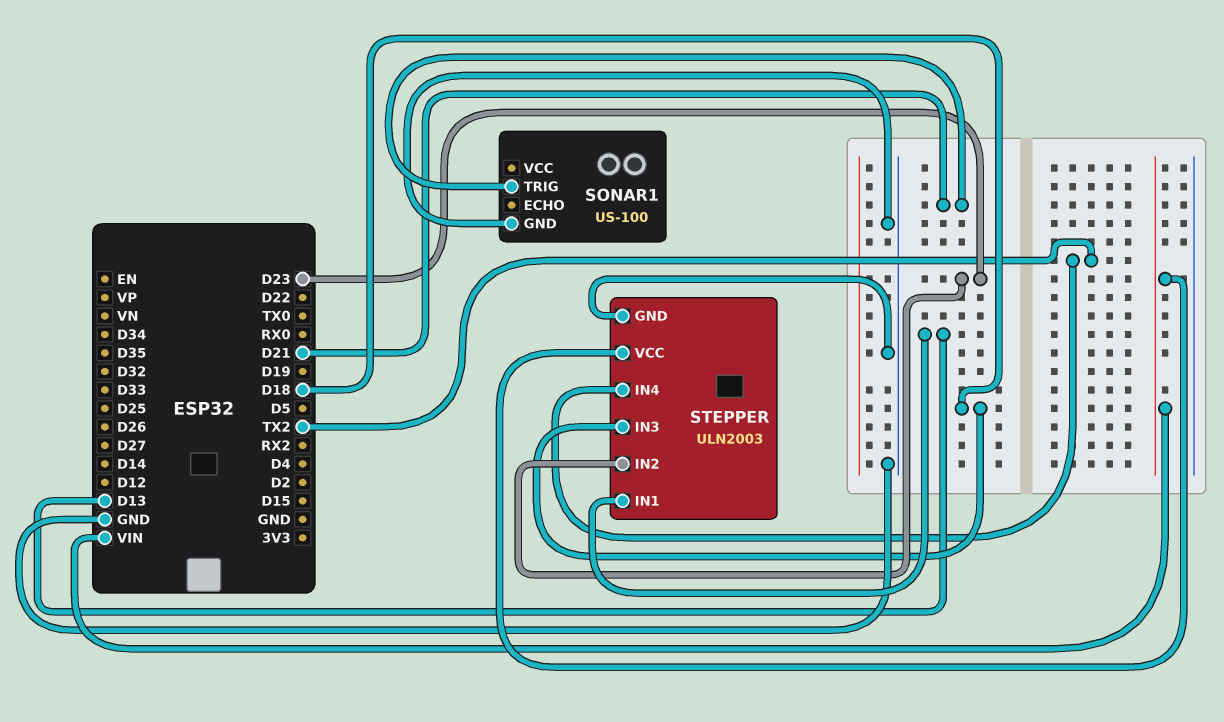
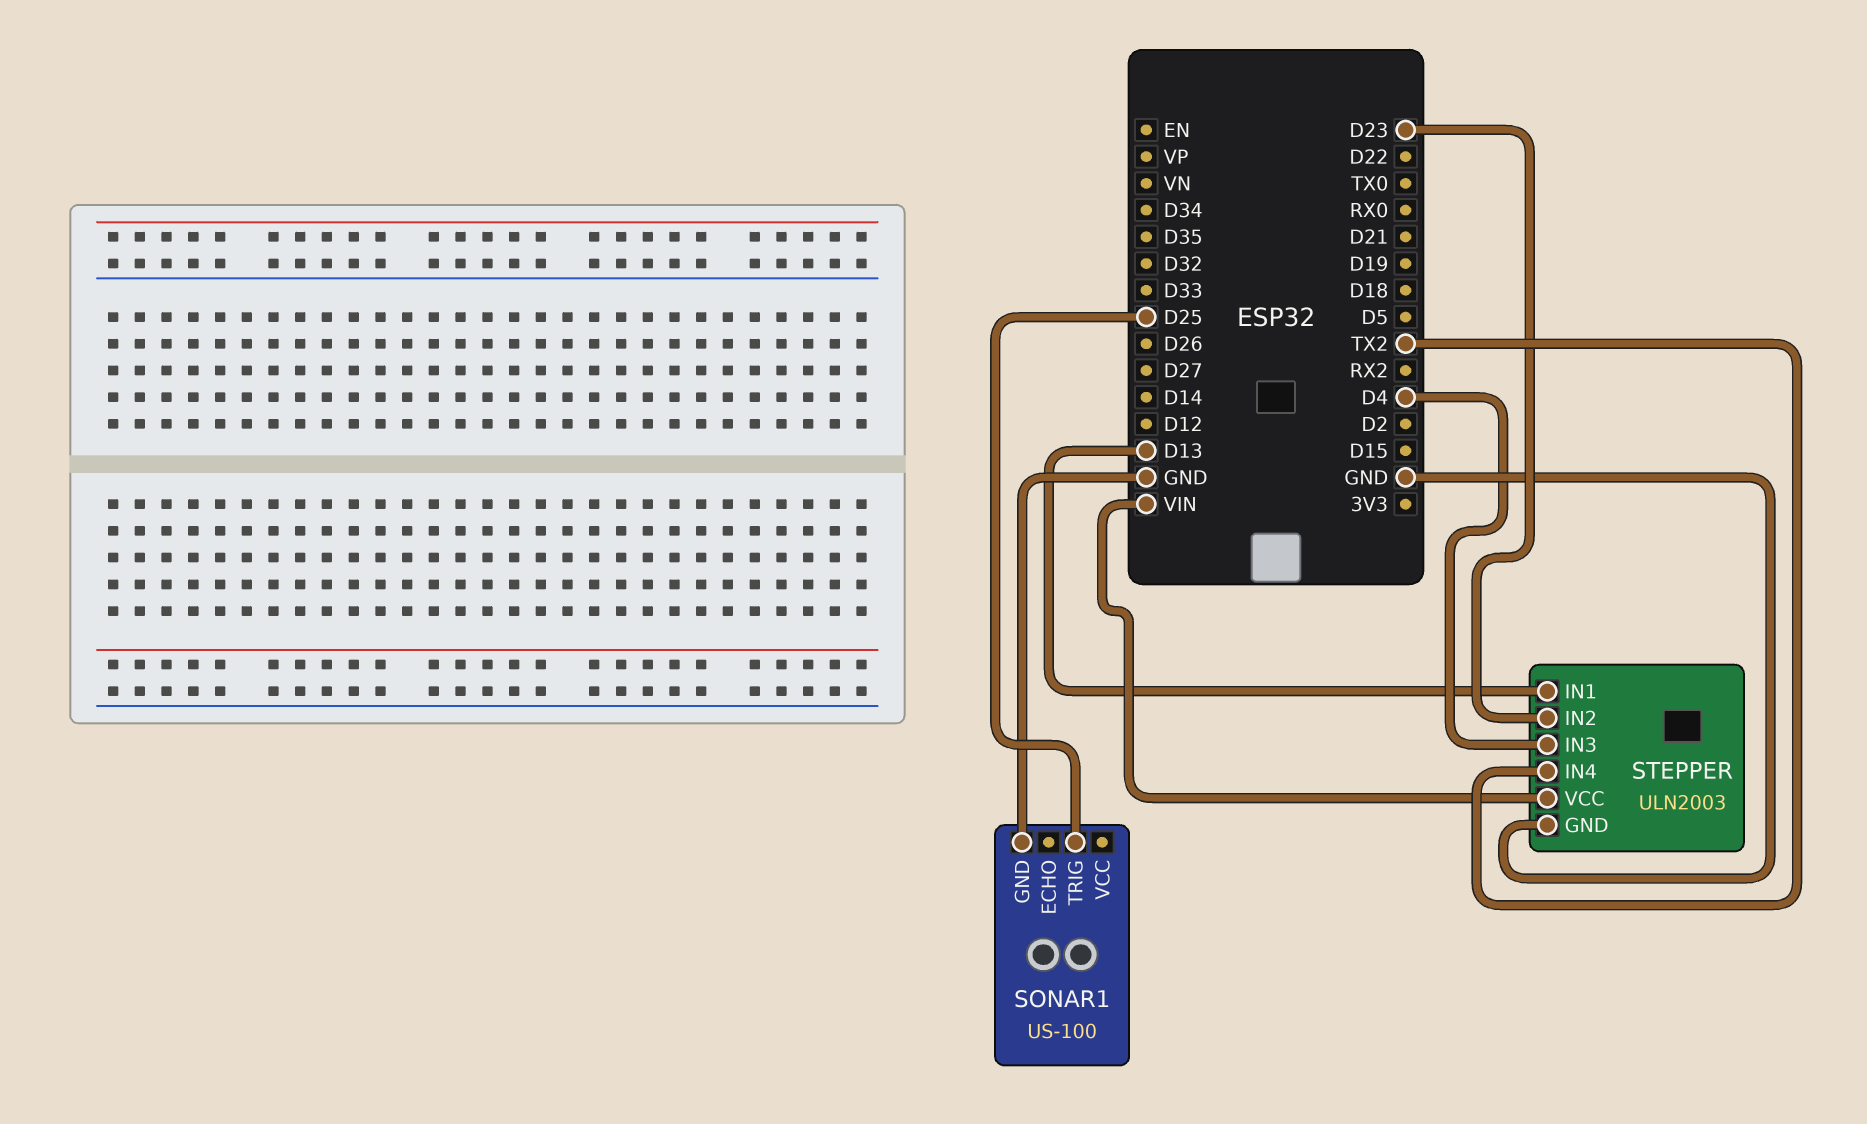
SONAR1 pin TRIG: D21 -> D25
STEPPER pin IN3: D18 -> D4

